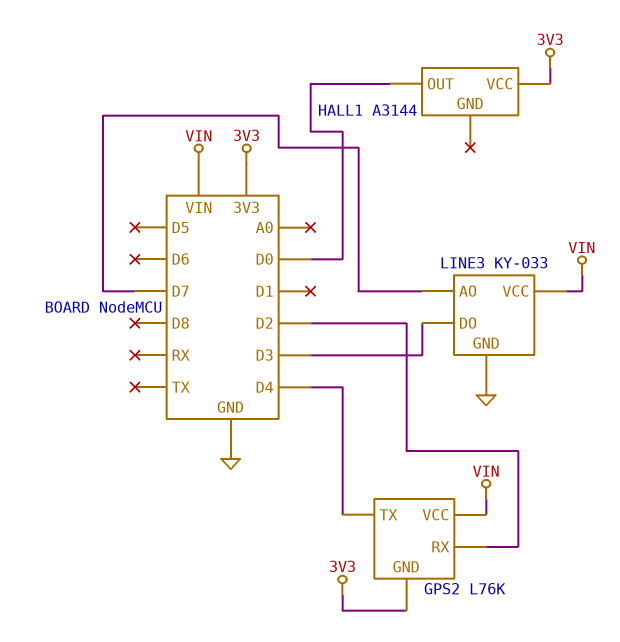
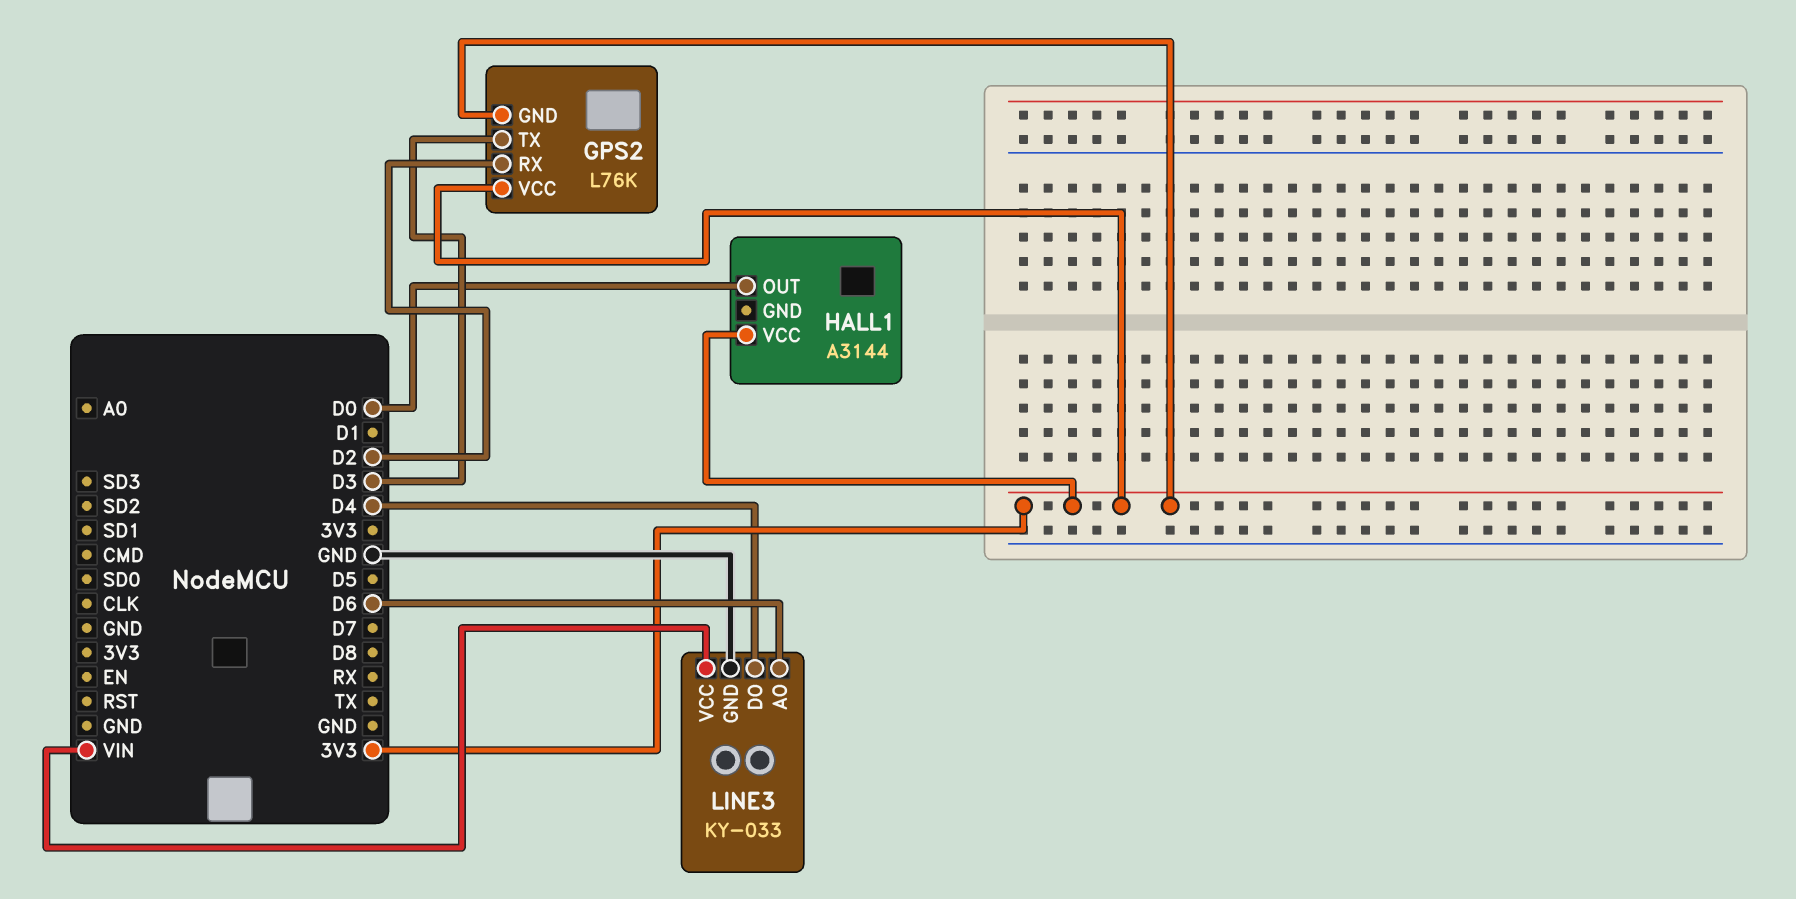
GPS2 pin TX: D4 -> D3
GPS2 pin VCC: VIN -> 3V3
LINE3 pin AO: D7 -> D6
LINE3 pin DO: D3 -> D4

